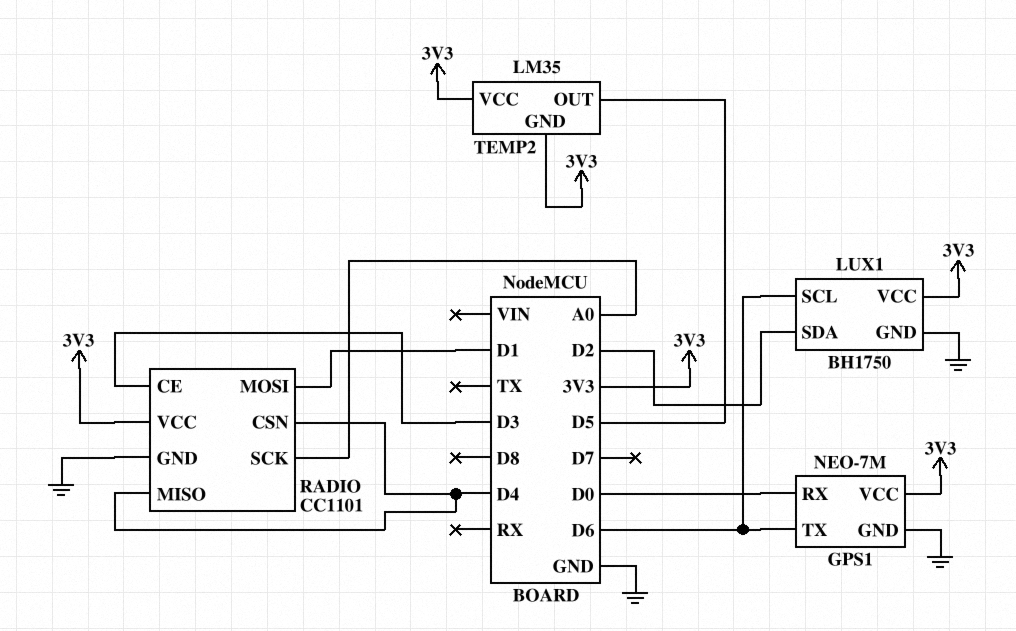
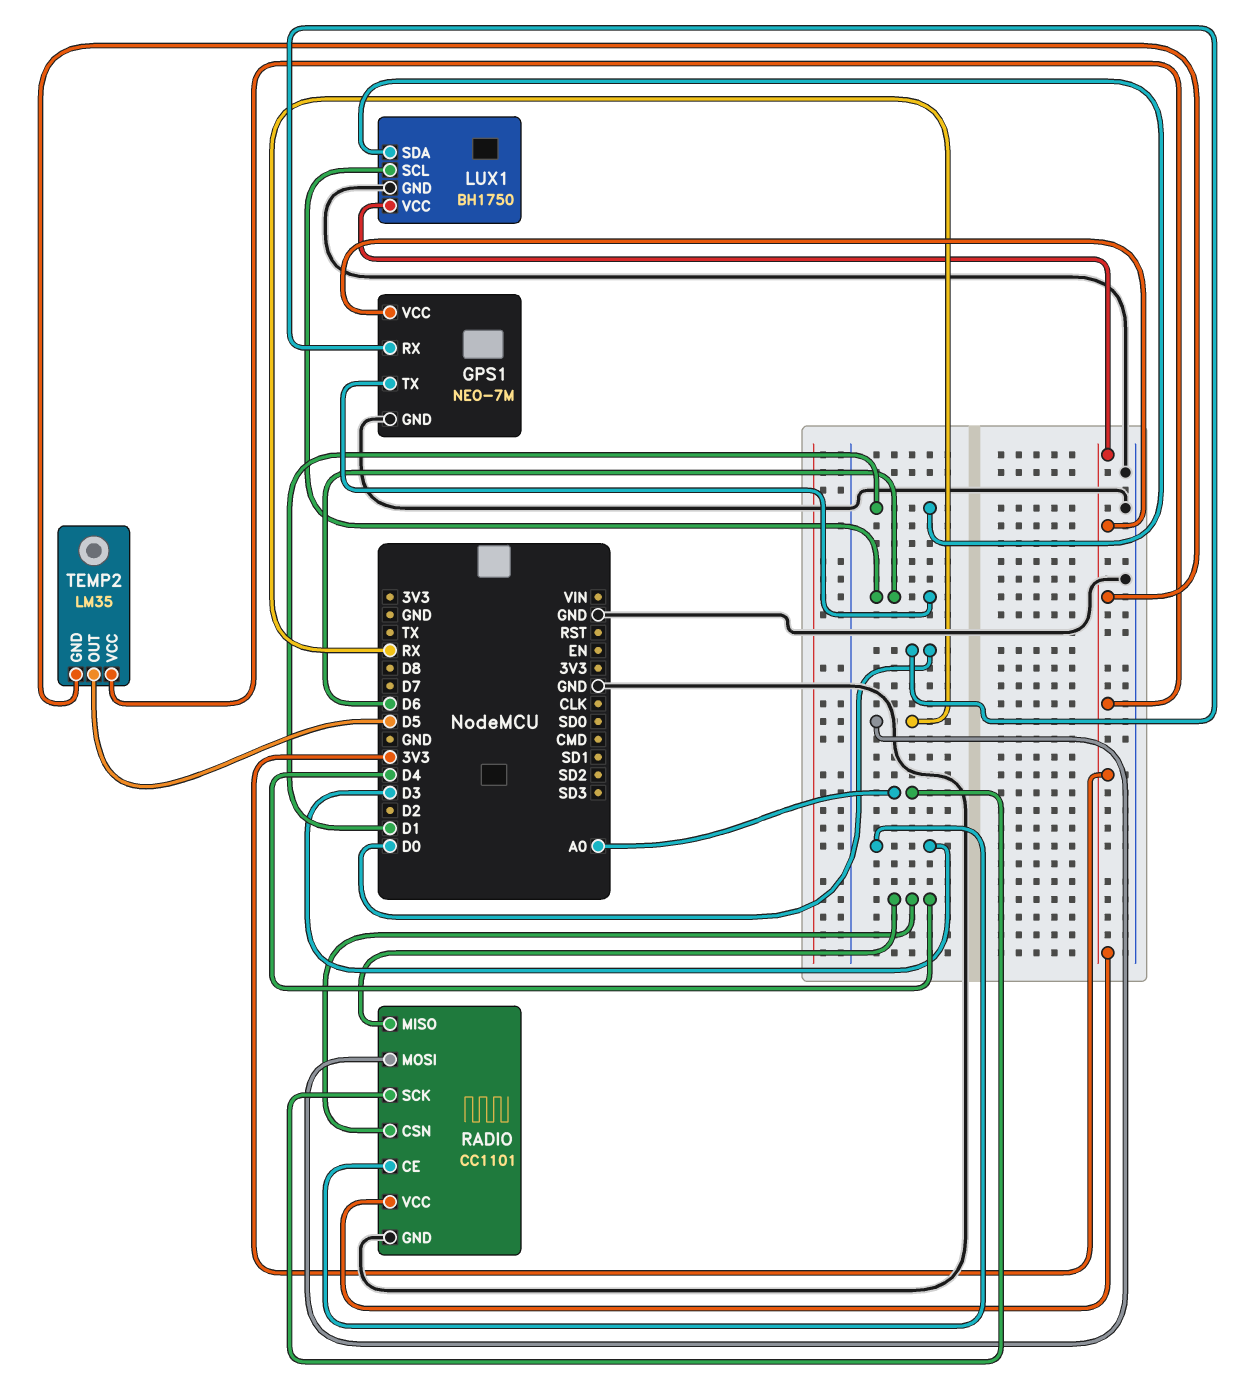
LUX1 pin SDA: D2 -> D1
RADIO pin MOSI: D1 -> RX

